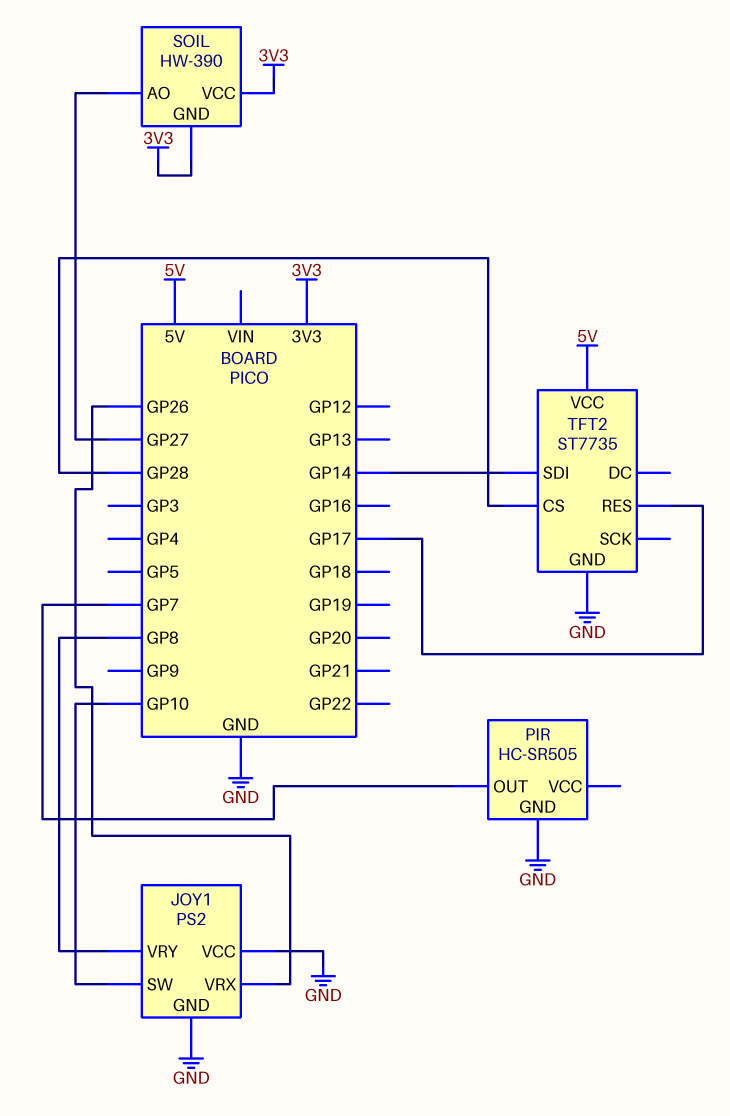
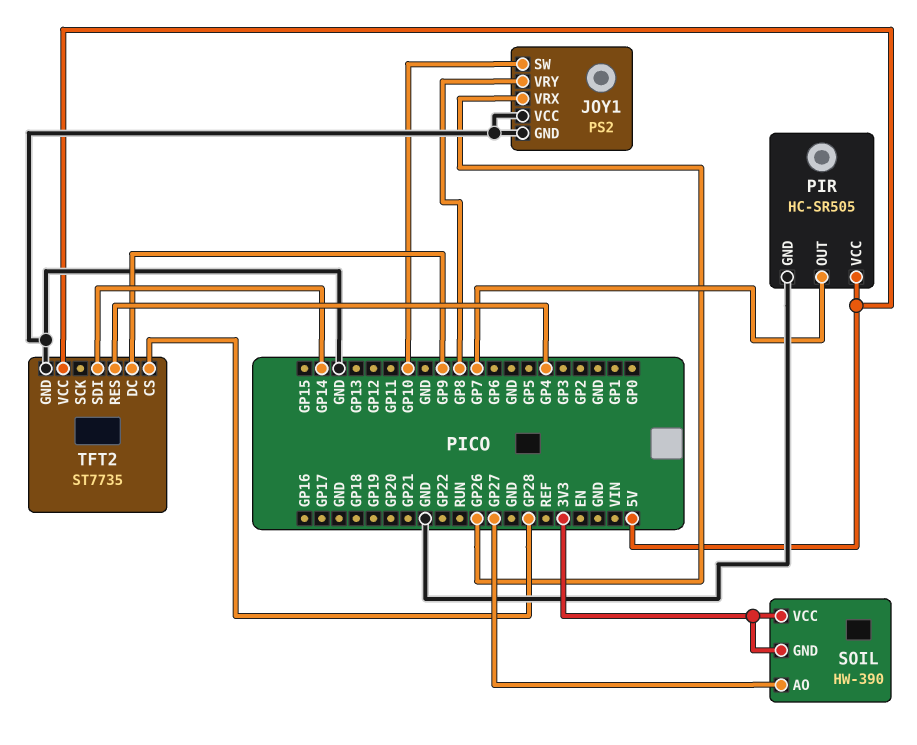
PIR pin VCC: none -> 5V
TFT2 pin DC: none -> GP9
TFT2 pin RES: GP17 -> GP4

